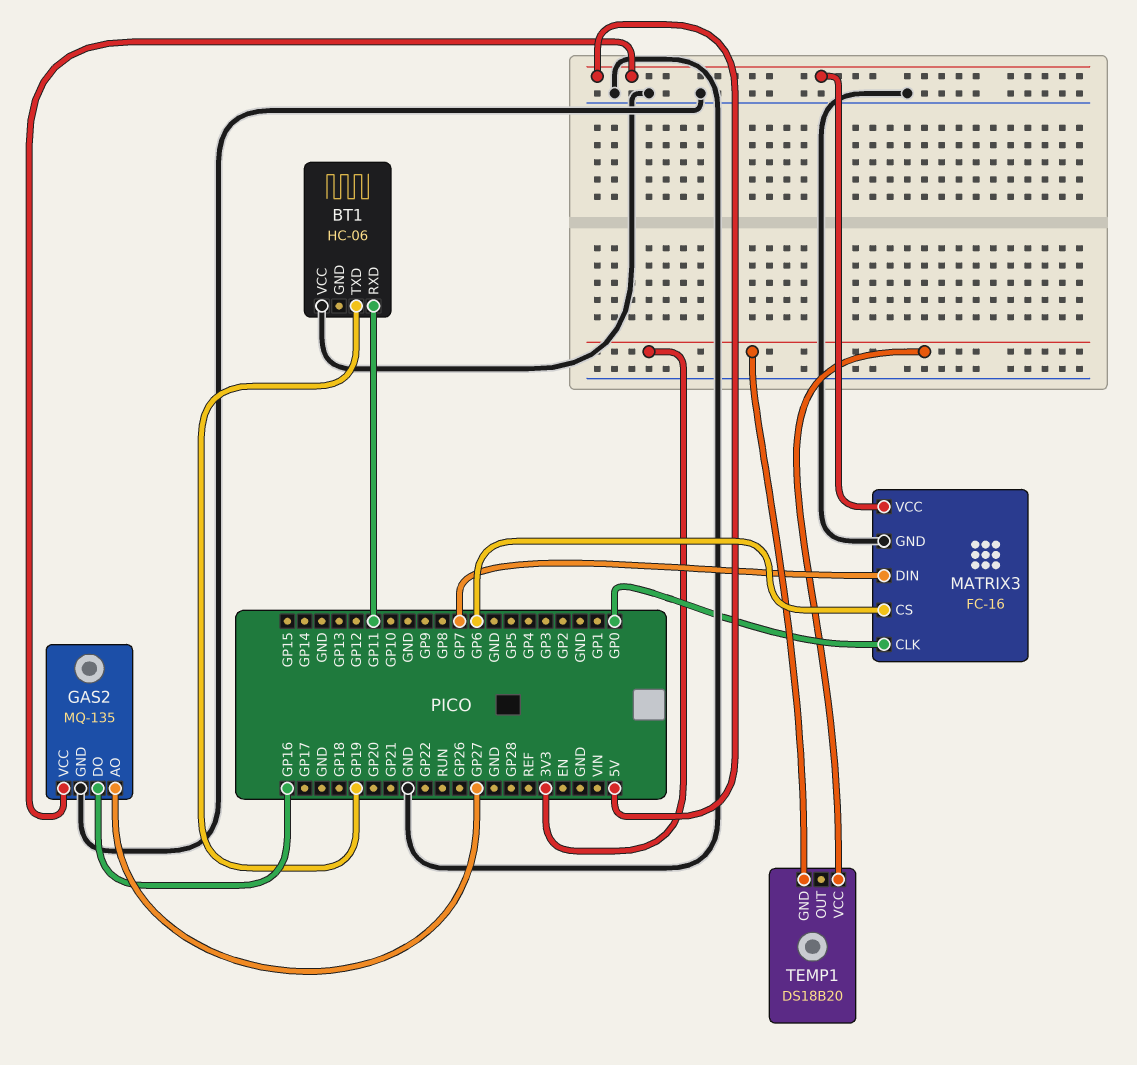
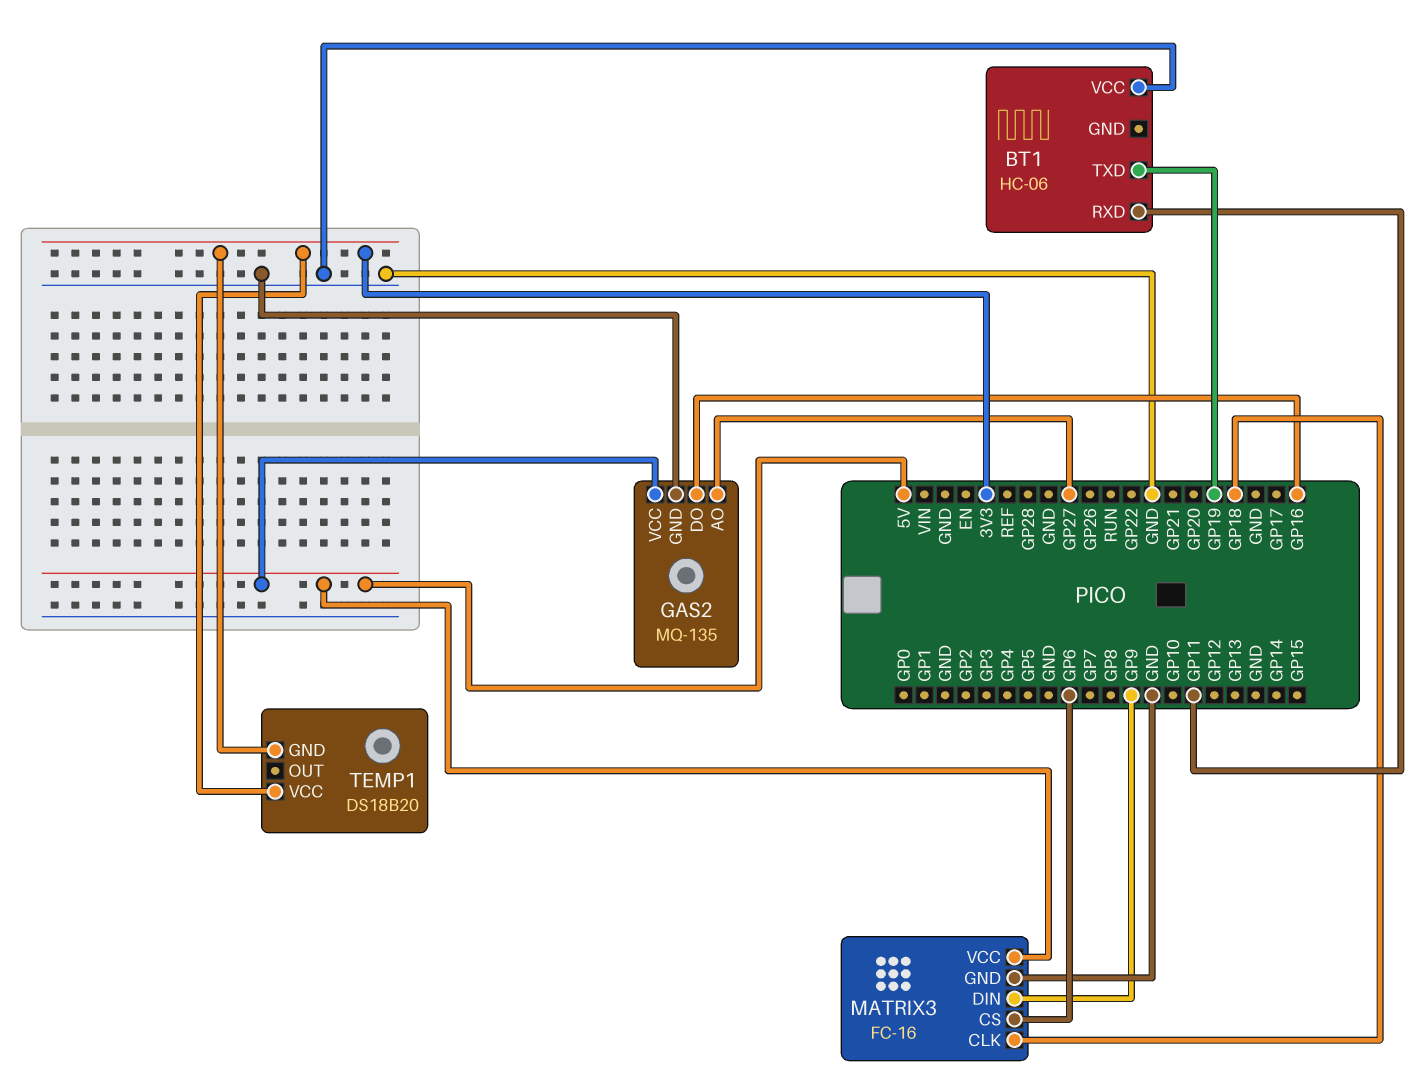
MATRIX3 pin CLK: GP0 -> GP18
MATRIX3 pin DIN: GP7 -> GP9

